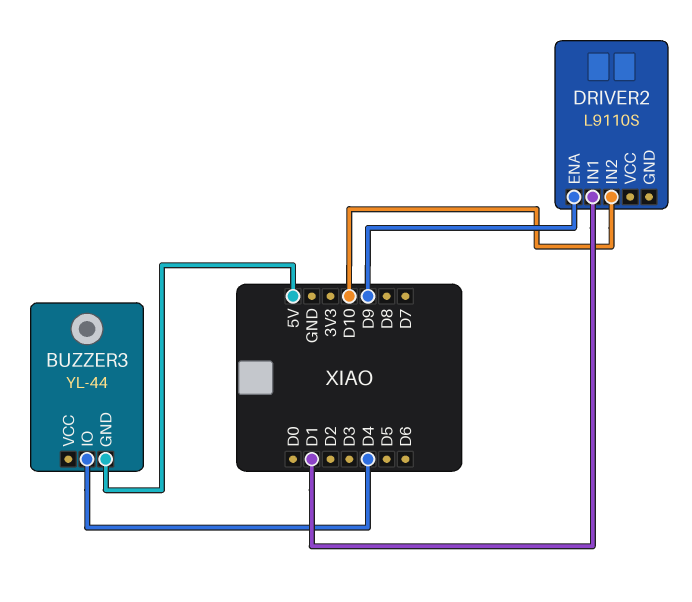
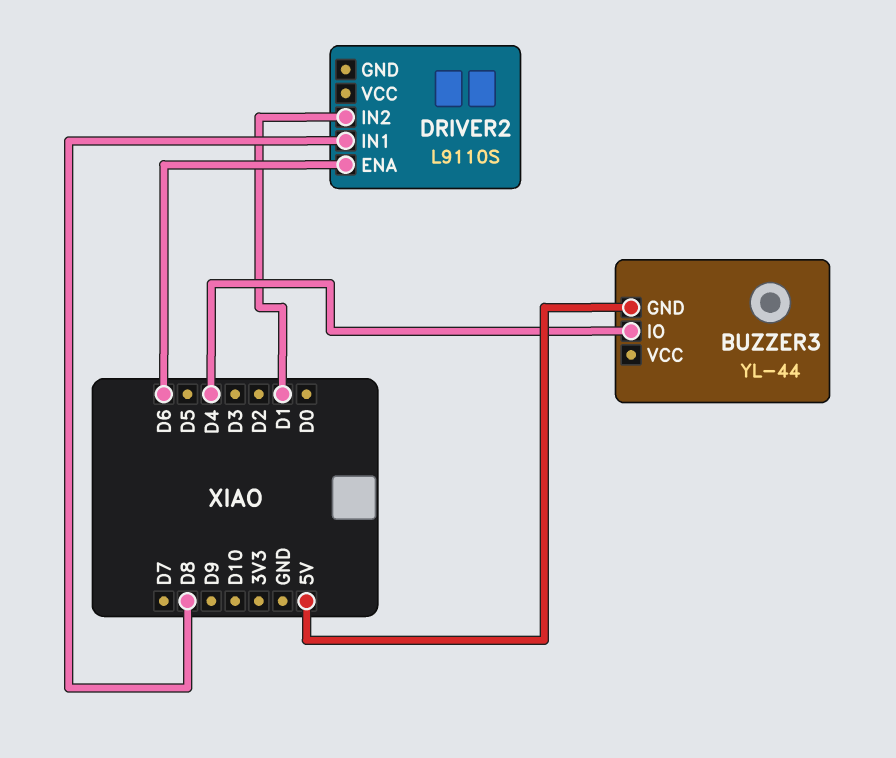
DRIVER2 pin ENA: D9 -> D6
DRIVER2 pin IN1: D1 -> D8
DRIVER2 pin IN2: D10 -> D1

